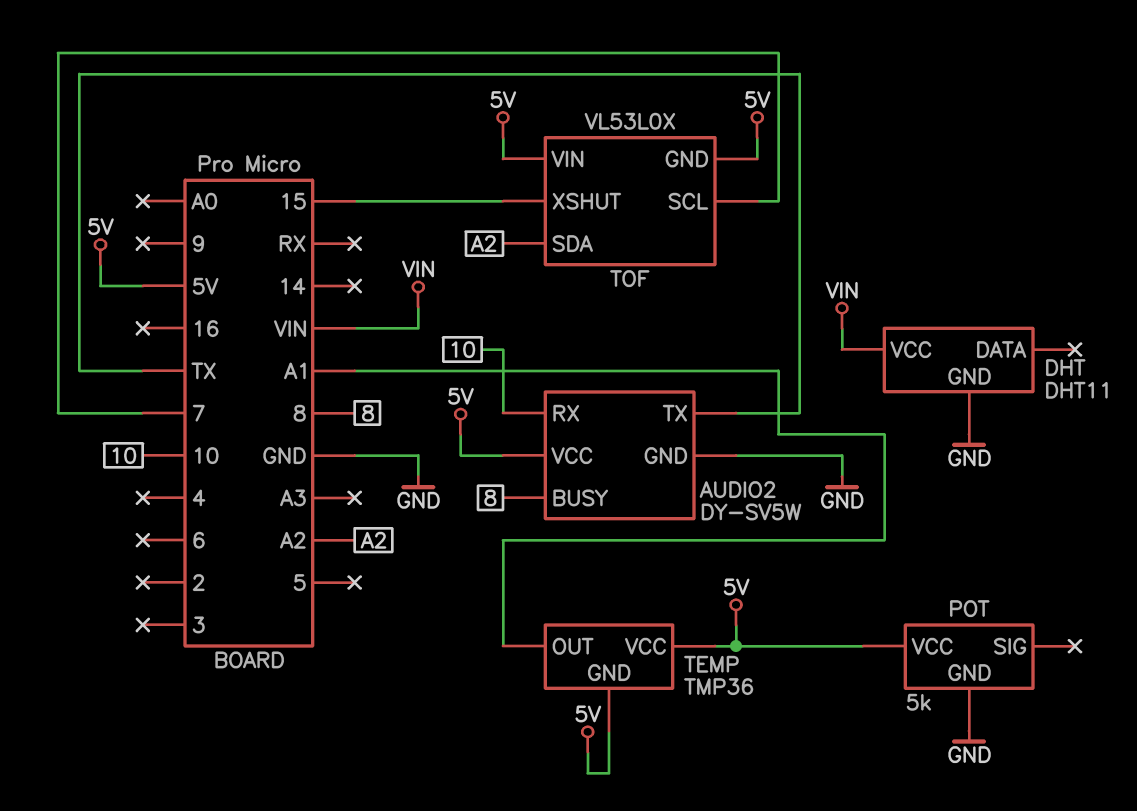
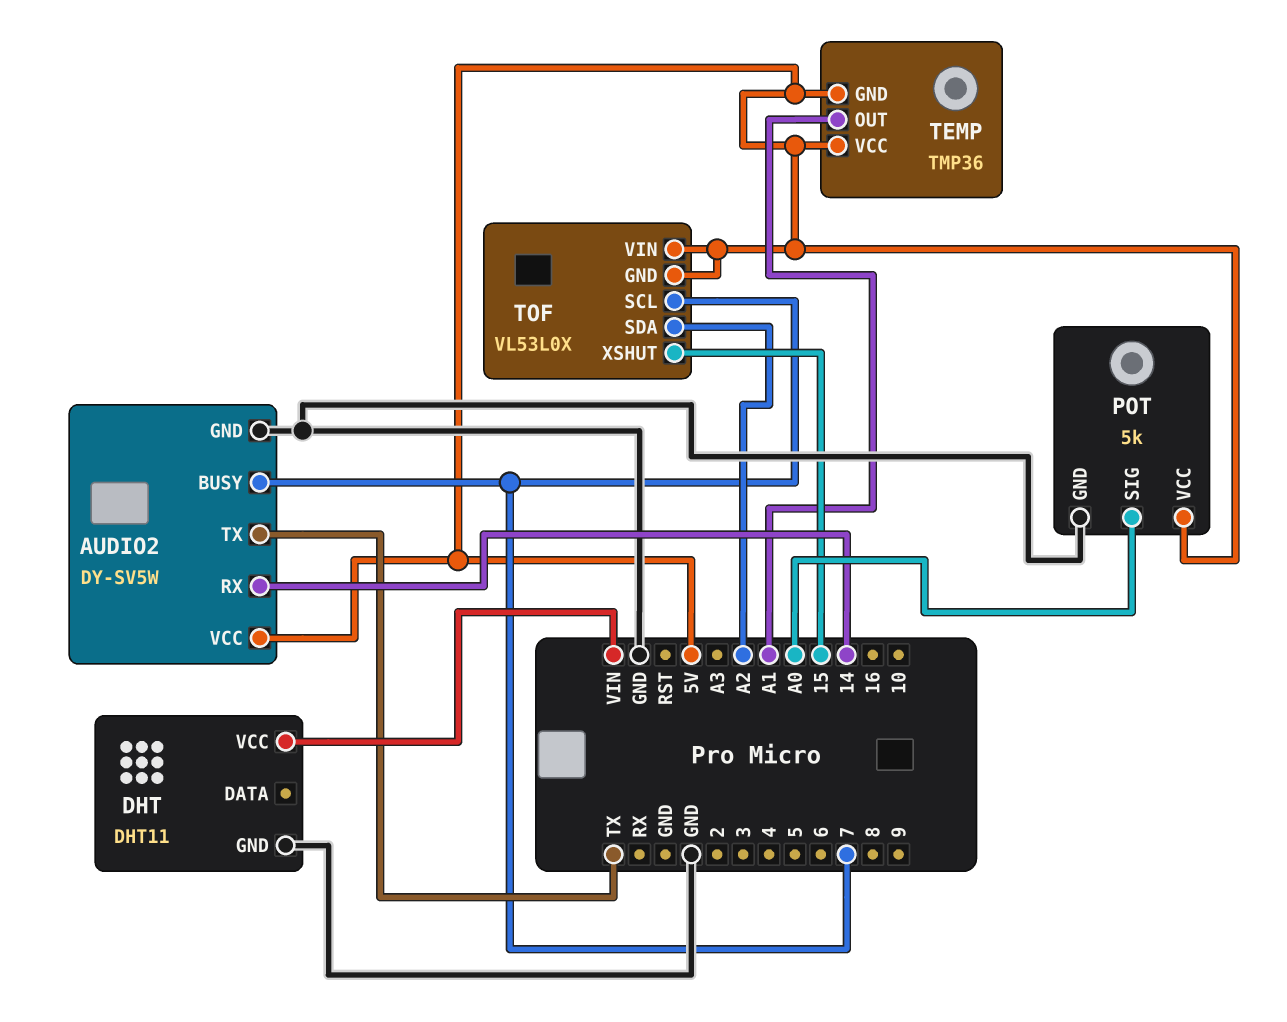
AUDIO2 pin BUSY: 8 -> 7
AUDIO2 pin RX: 10 -> 14
POT pin SIG: none -> A0

